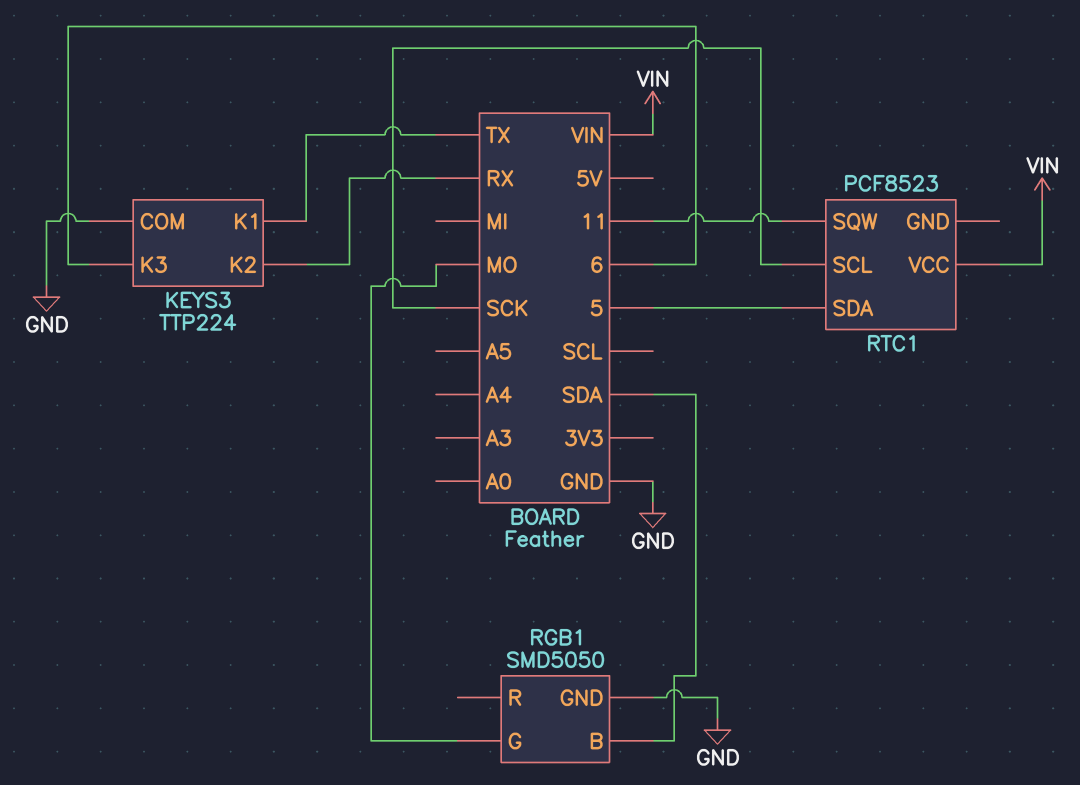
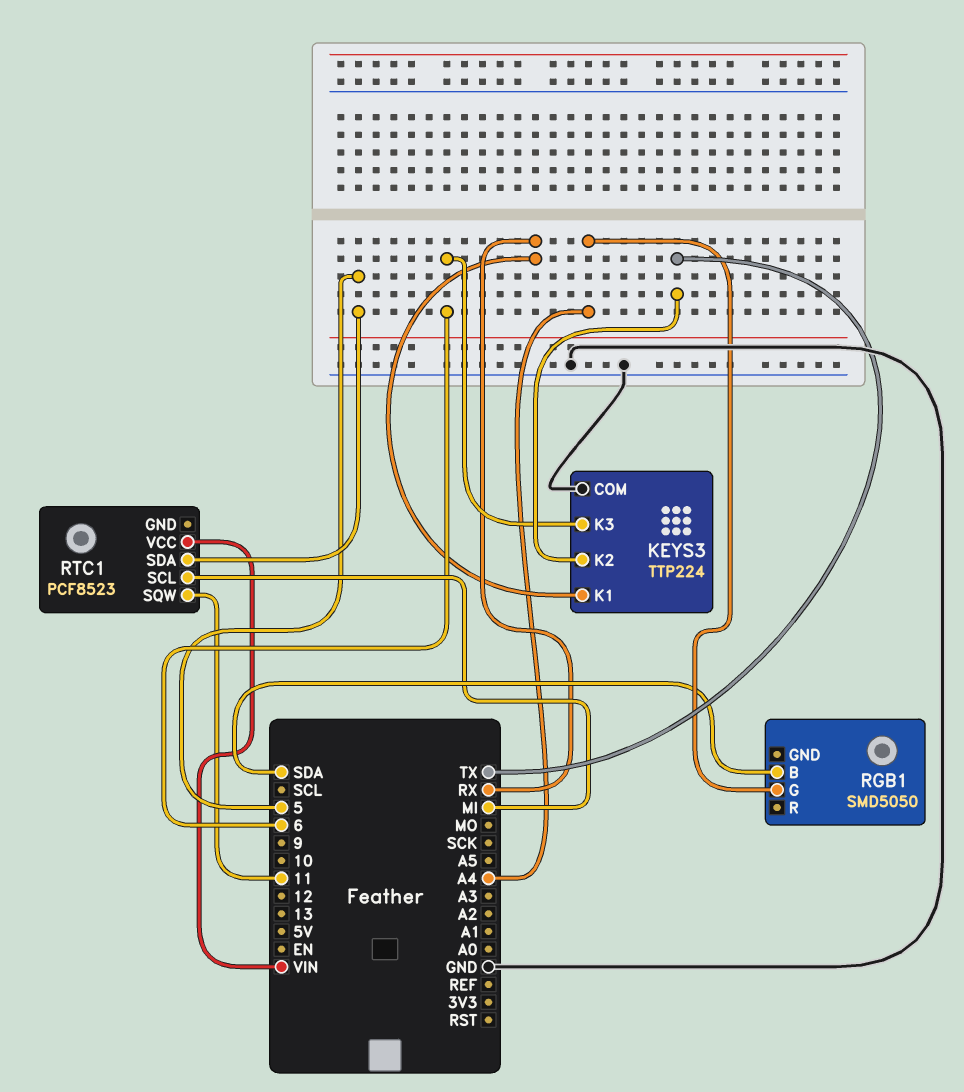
KEYS3 pin K1: TX -> RX
KEYS3 pin K2: RX -> TX
RGB1 pin G: MO -> A4
RGB1 pin GND: GND -> none
RTC1 pin SCL: SCK -> MI

